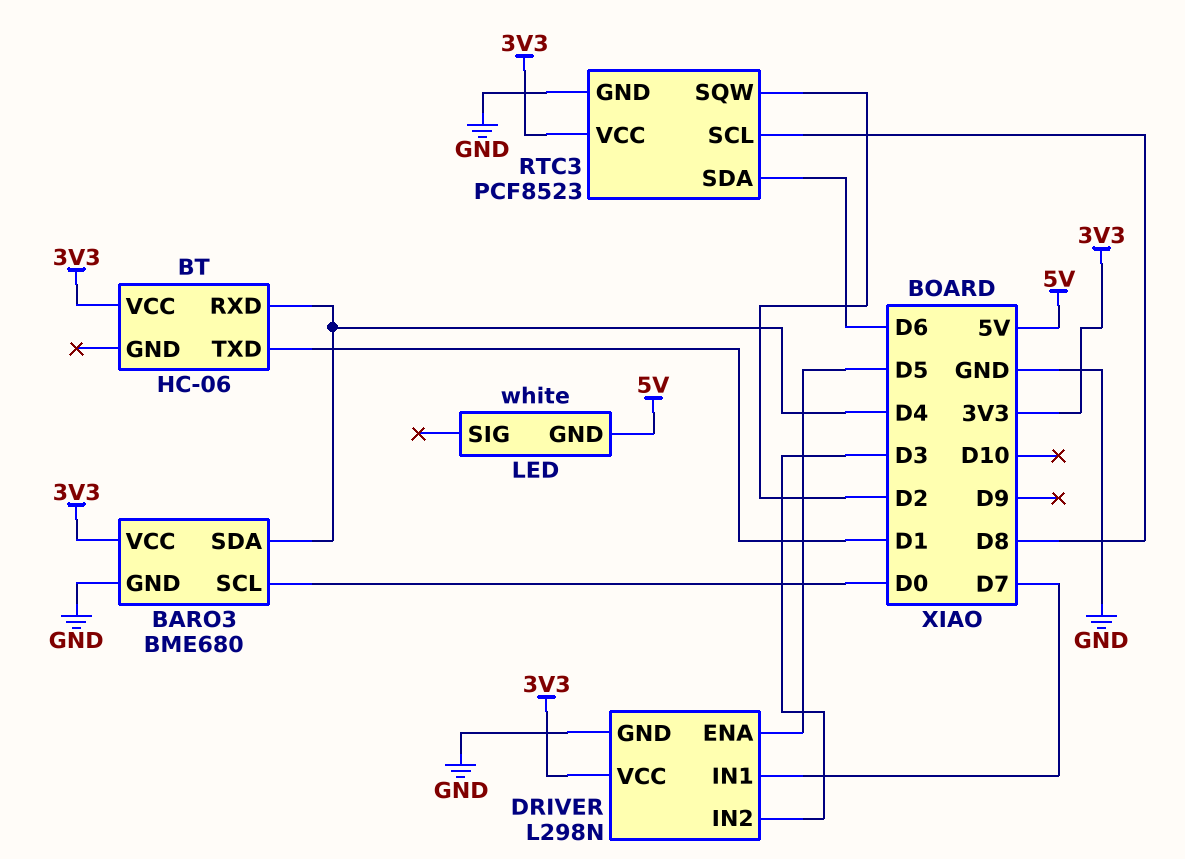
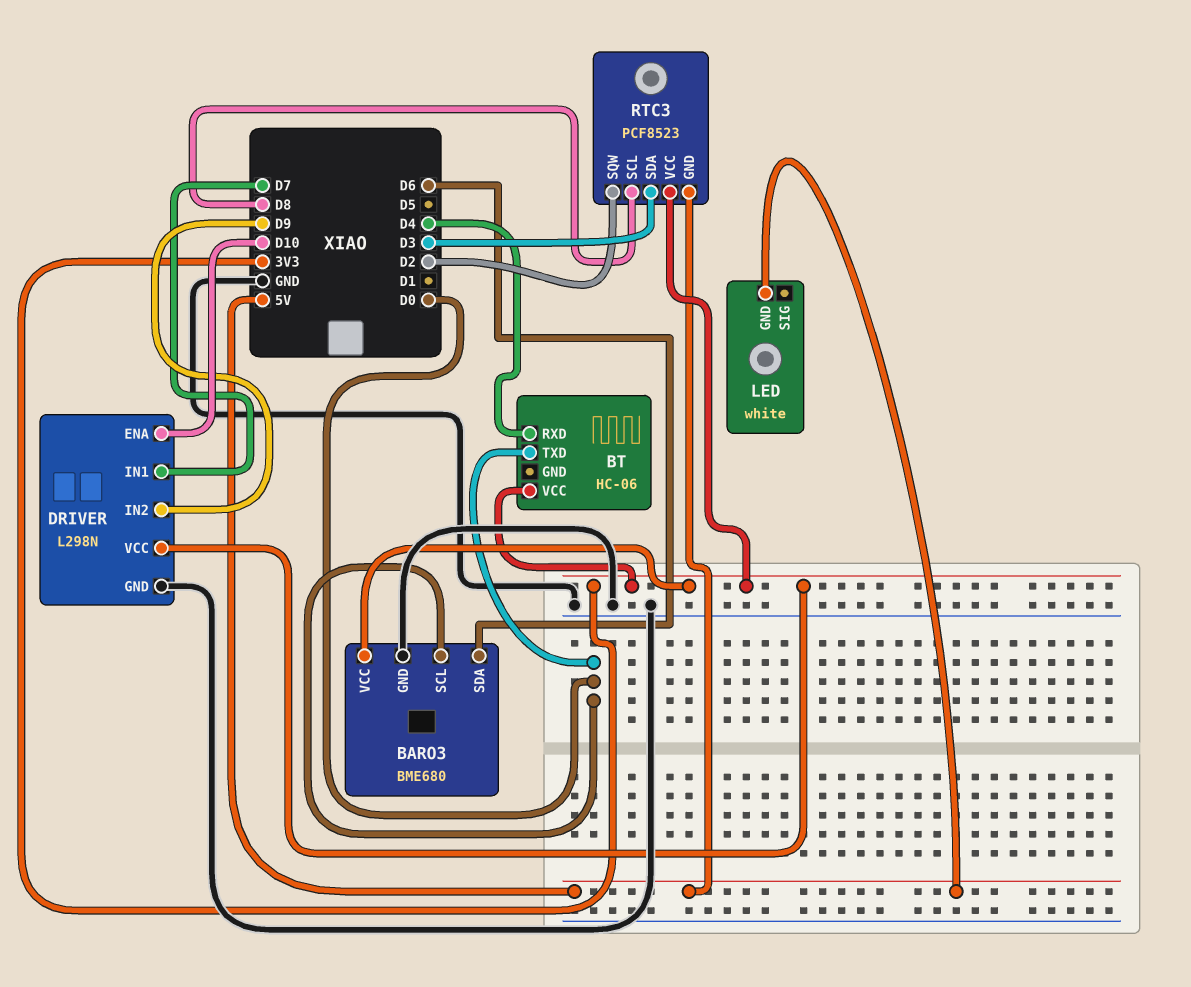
BARO3 pin SDA: D4 -> D6
BT pin TXD: D1 -> D0
DRIVER pin ENA: D5 -> D10
DRIVER pin IN2: D3 -> D9
RTC3 pin GND: GND -> 5V
RTC3 pin SDA: D6 -> D3

